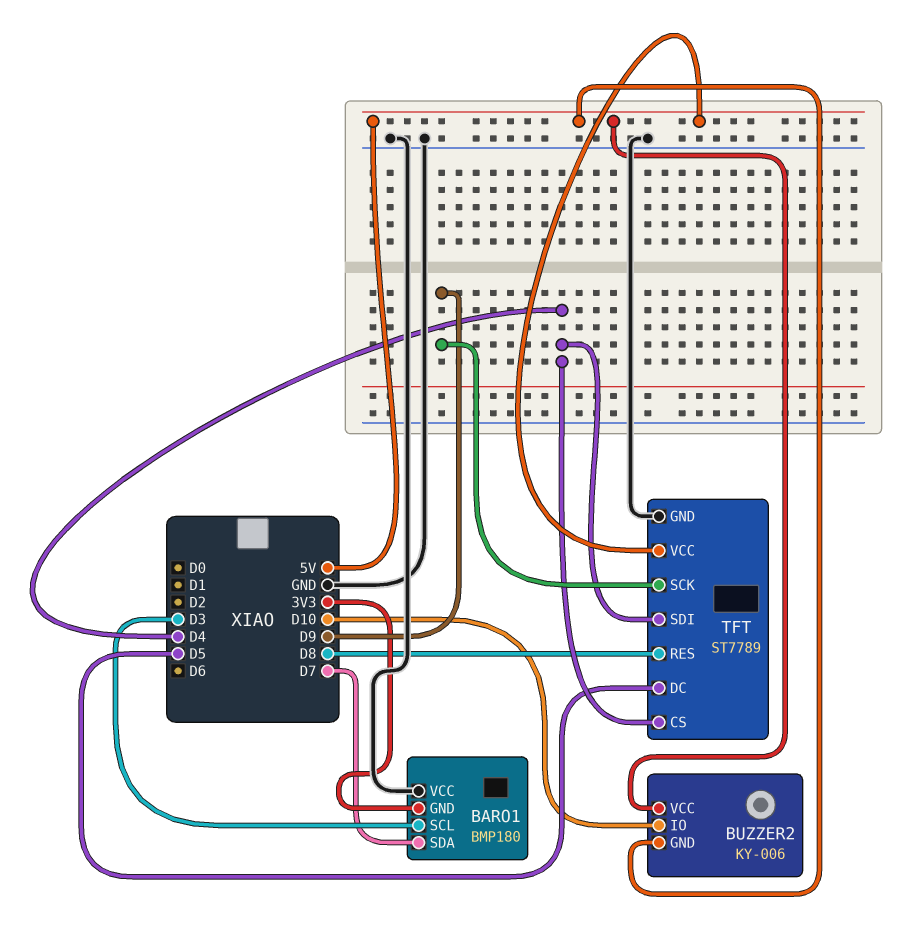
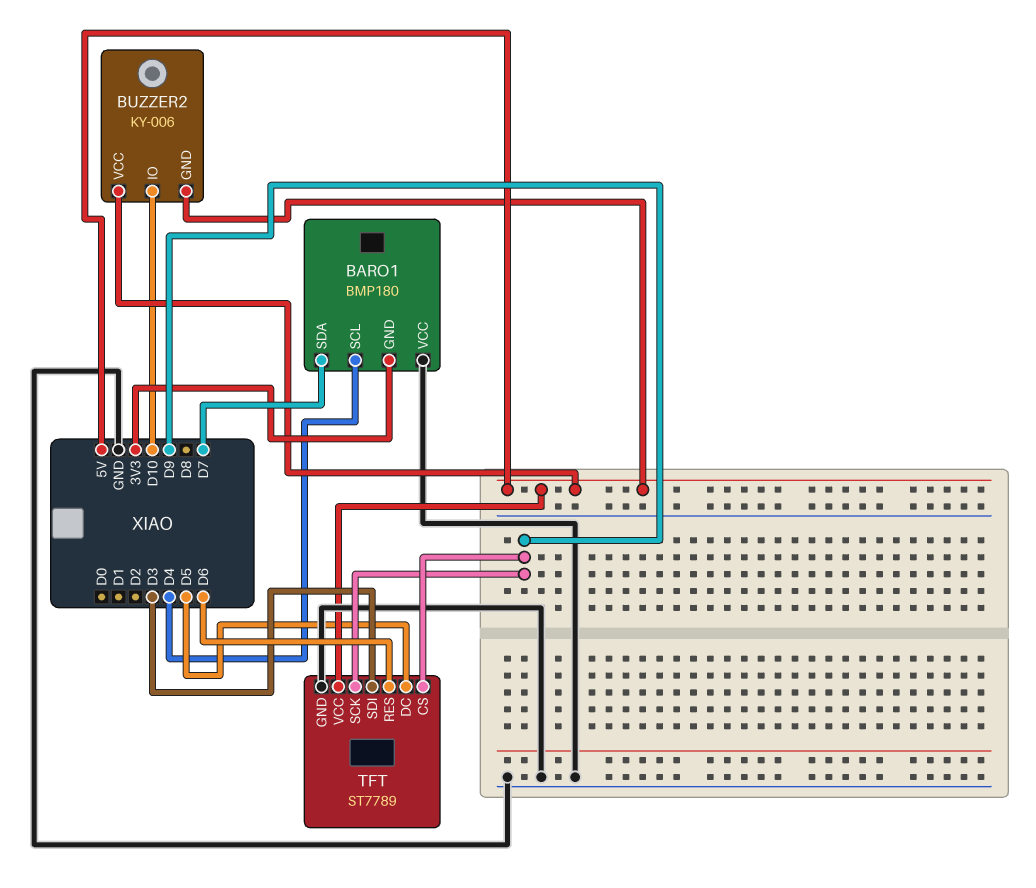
BARO1 pin SCL: D3 -> D4
TFT pin CS: D4 -> D9
TFT pin RES: D8 -> D6
TFT pin SDI: D4 -> D3

